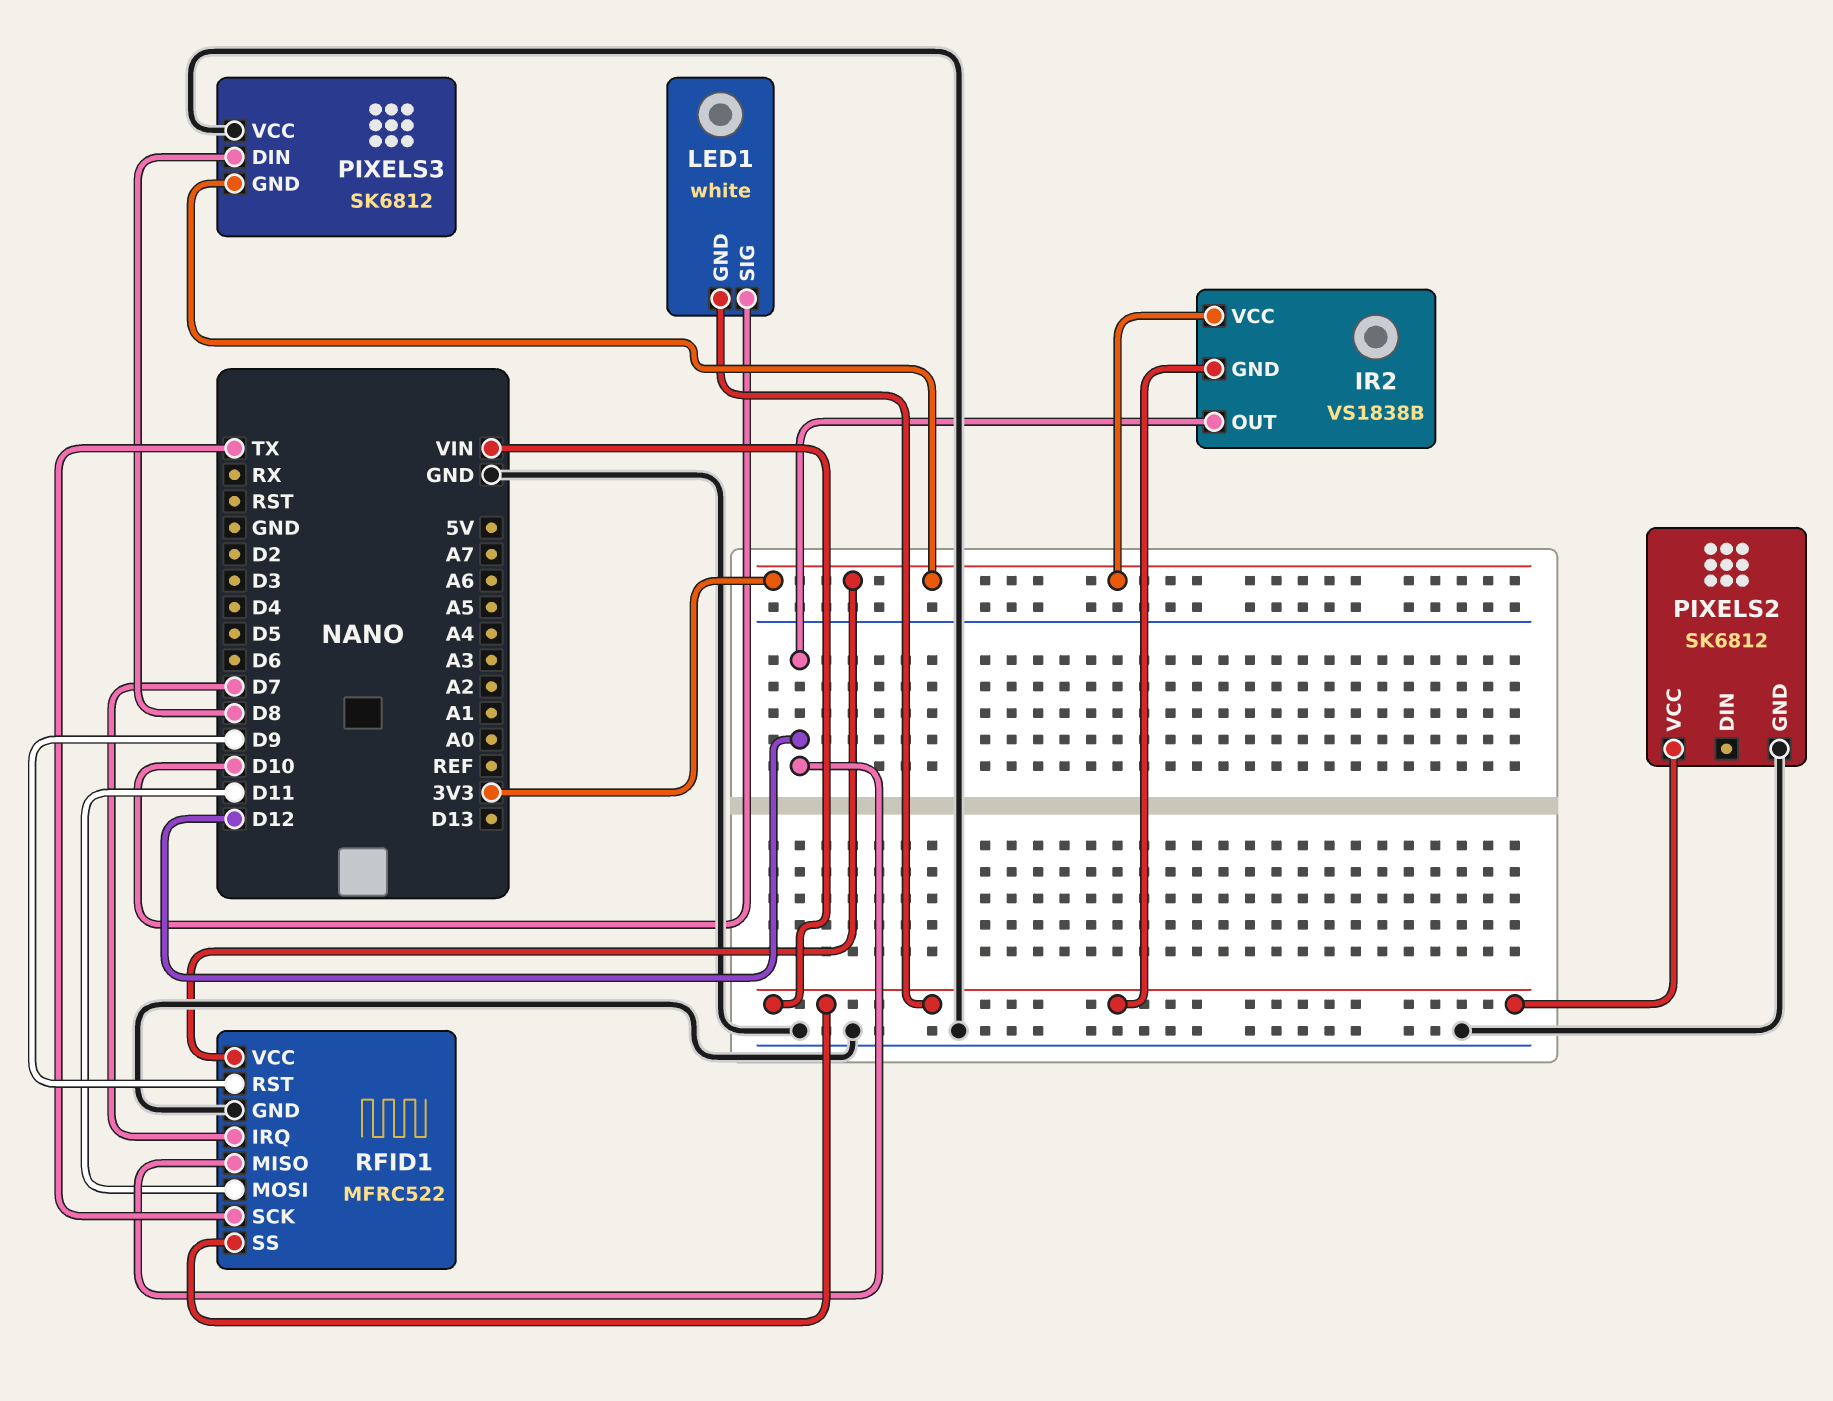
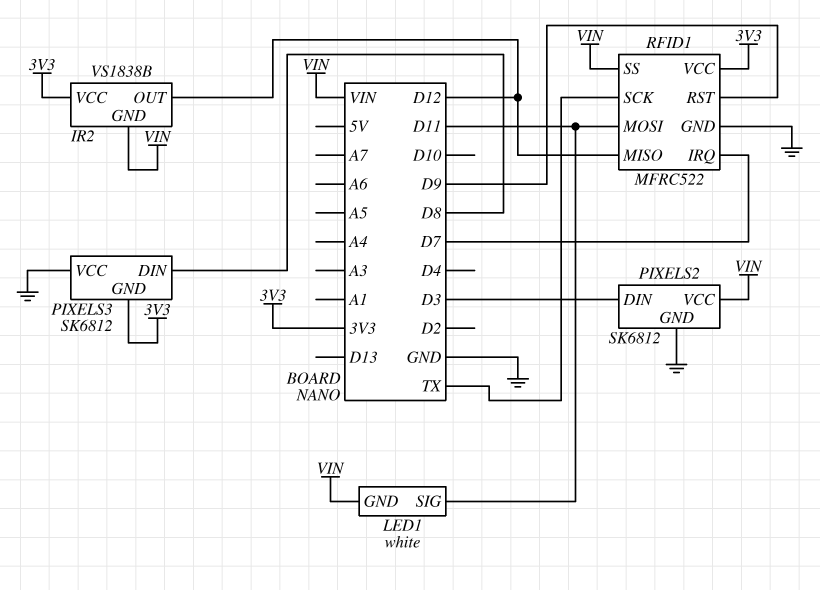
LED1 pin SIG: D10 -> D11
PIXELS2 pin DIN: none -> D3

